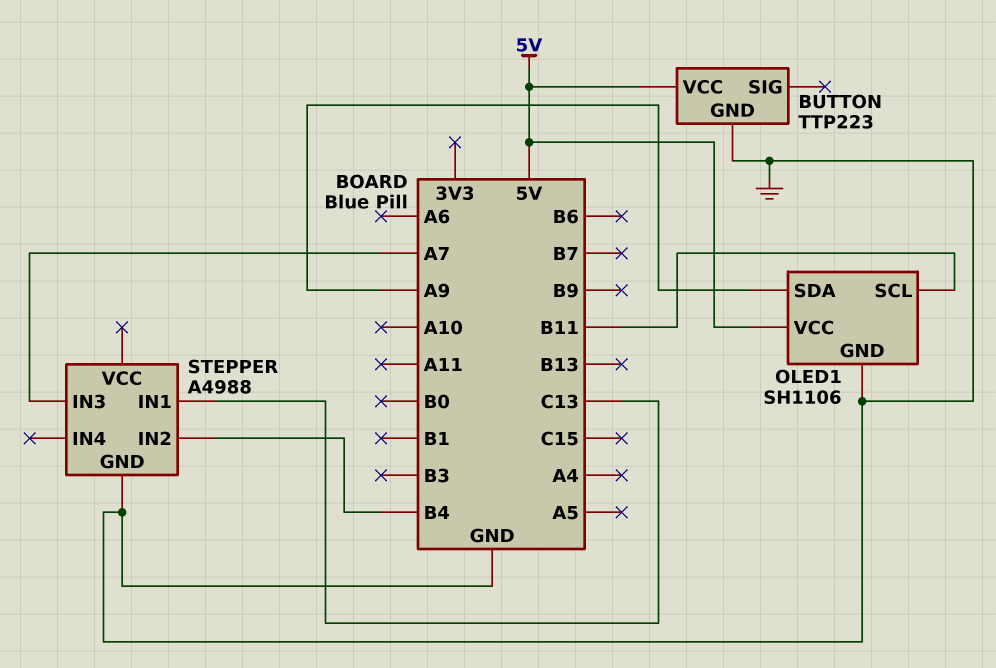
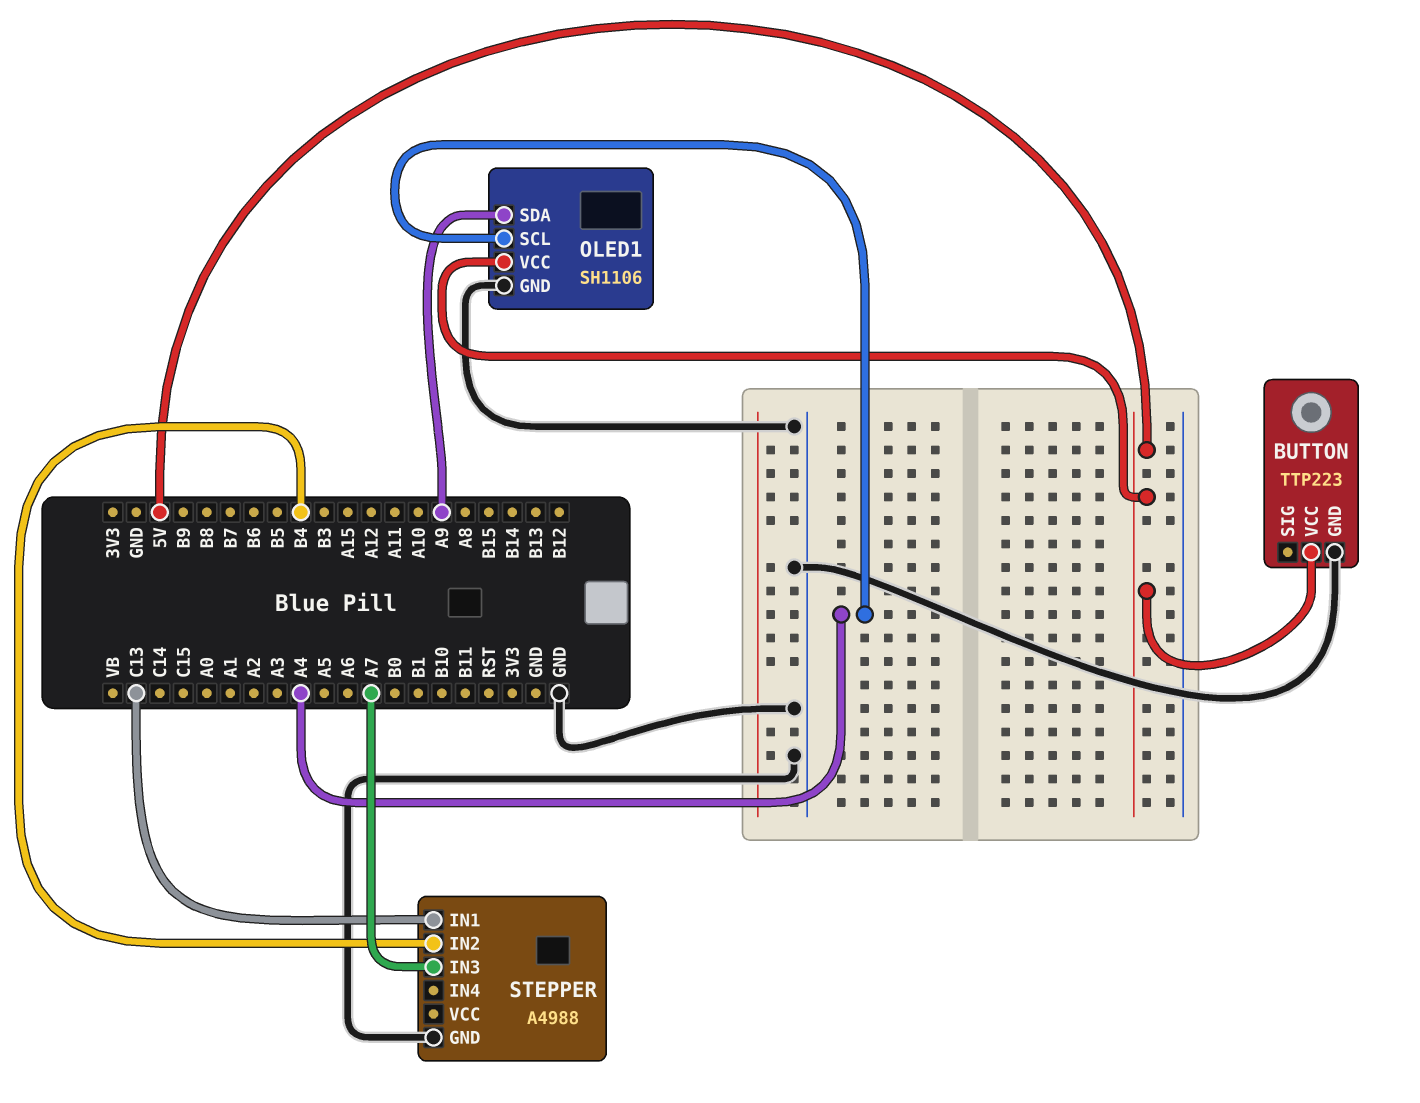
OLED1 pin SCL: B11 -> A4

